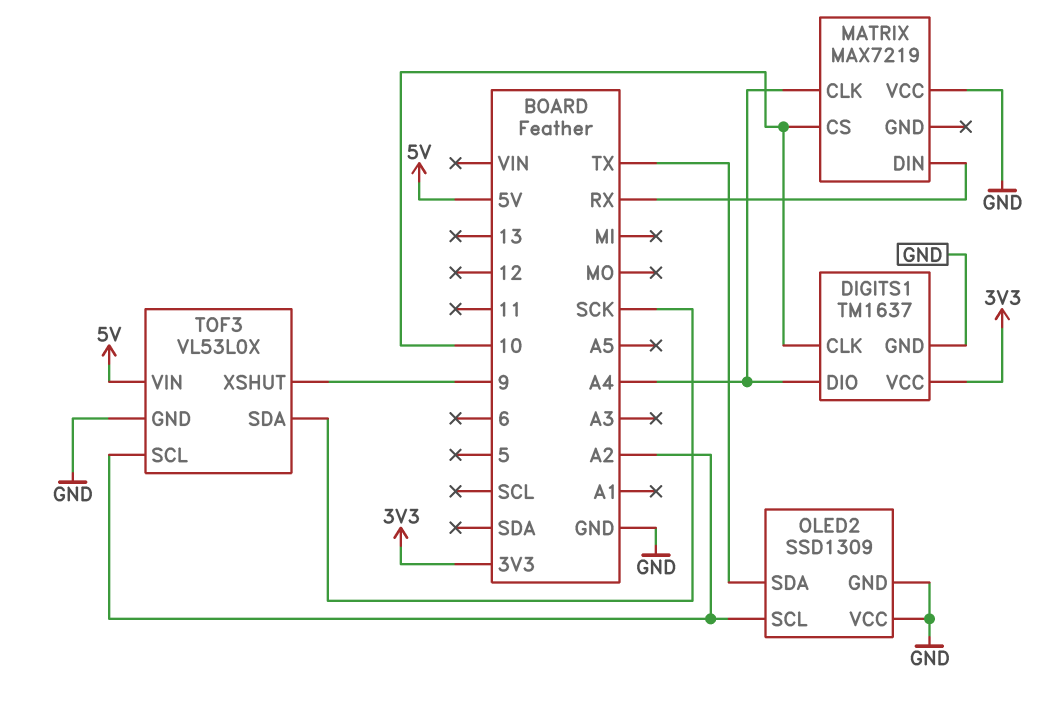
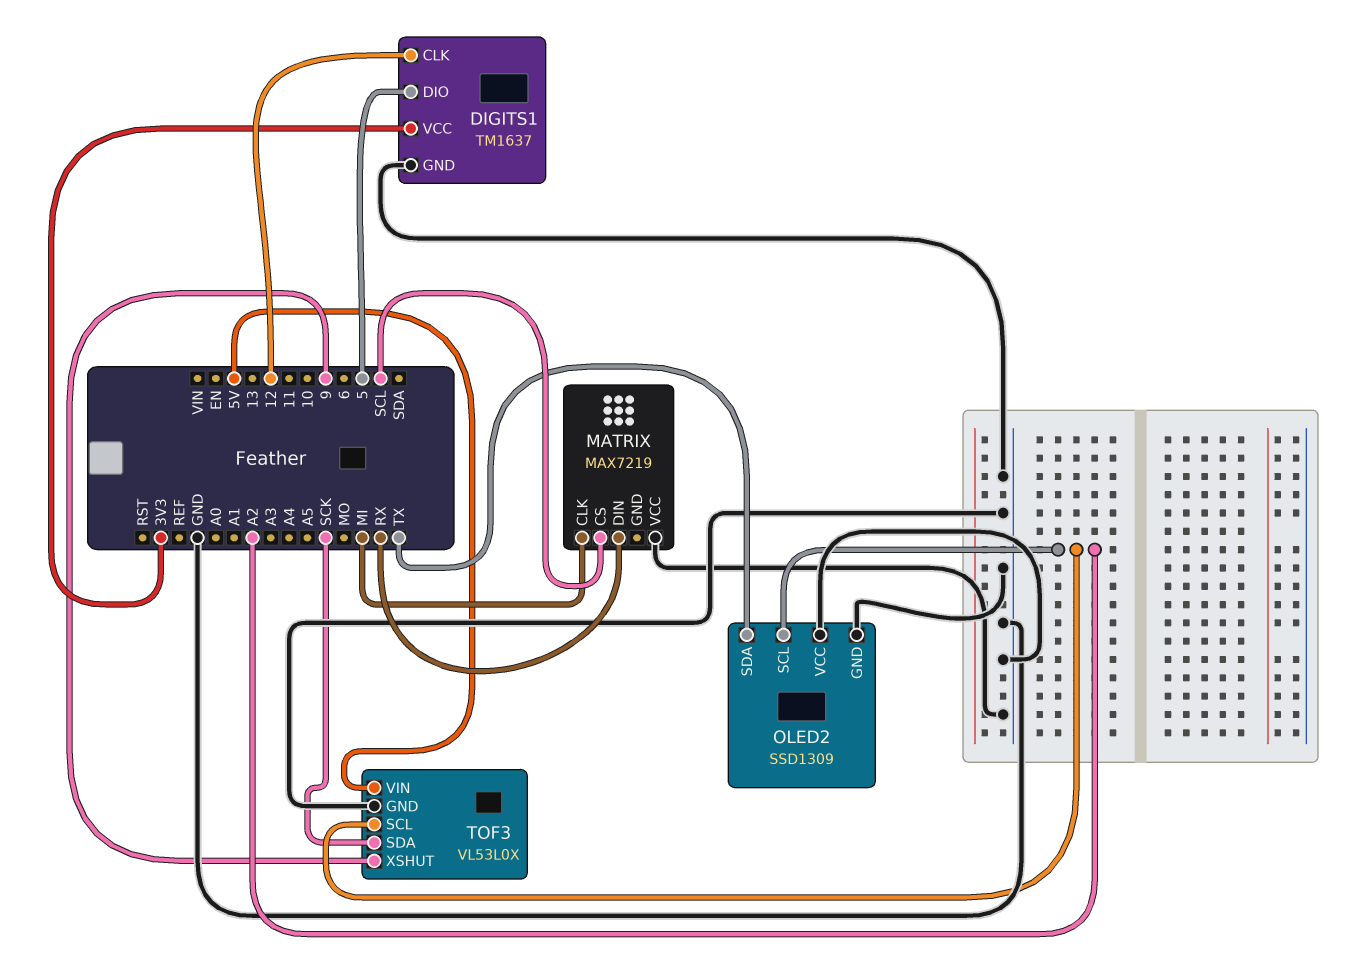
DIGITS1 pin CLK: 10 -> 12
DIGITS1 pin DIO: A4 -> 5
MATRIX pin CLK: A4 -> MI
MATRIX pin CS: 10 -> SCL

